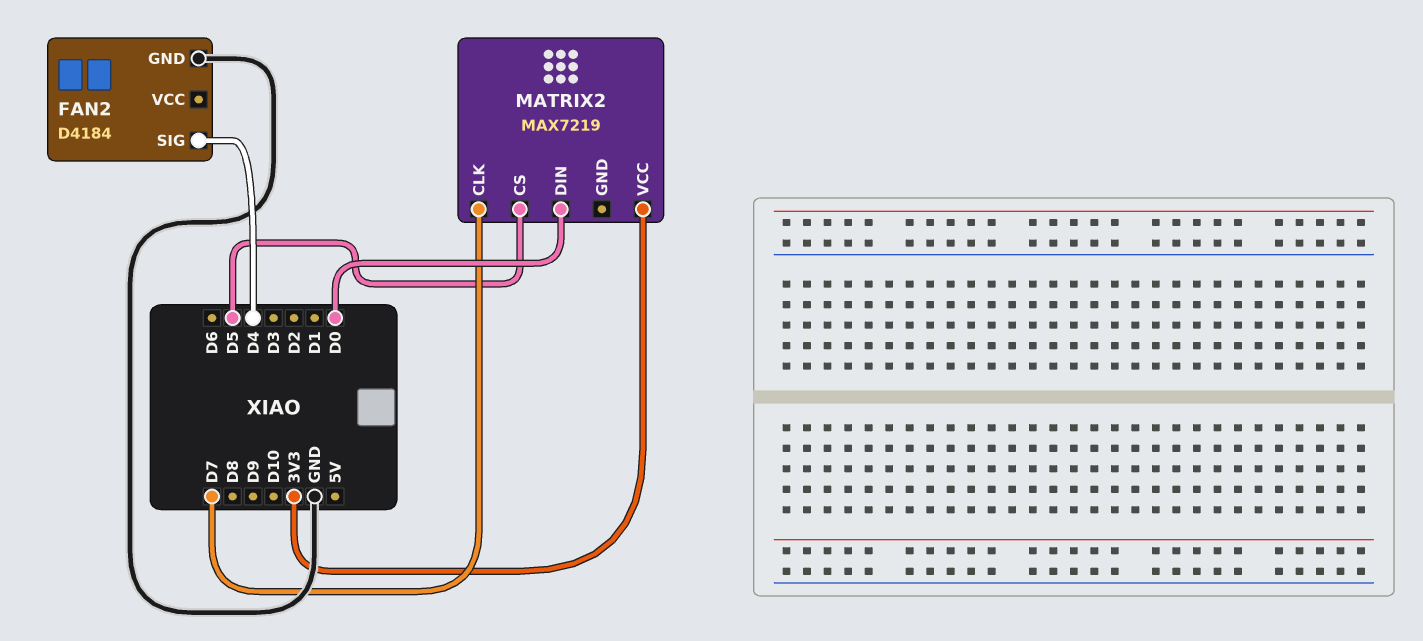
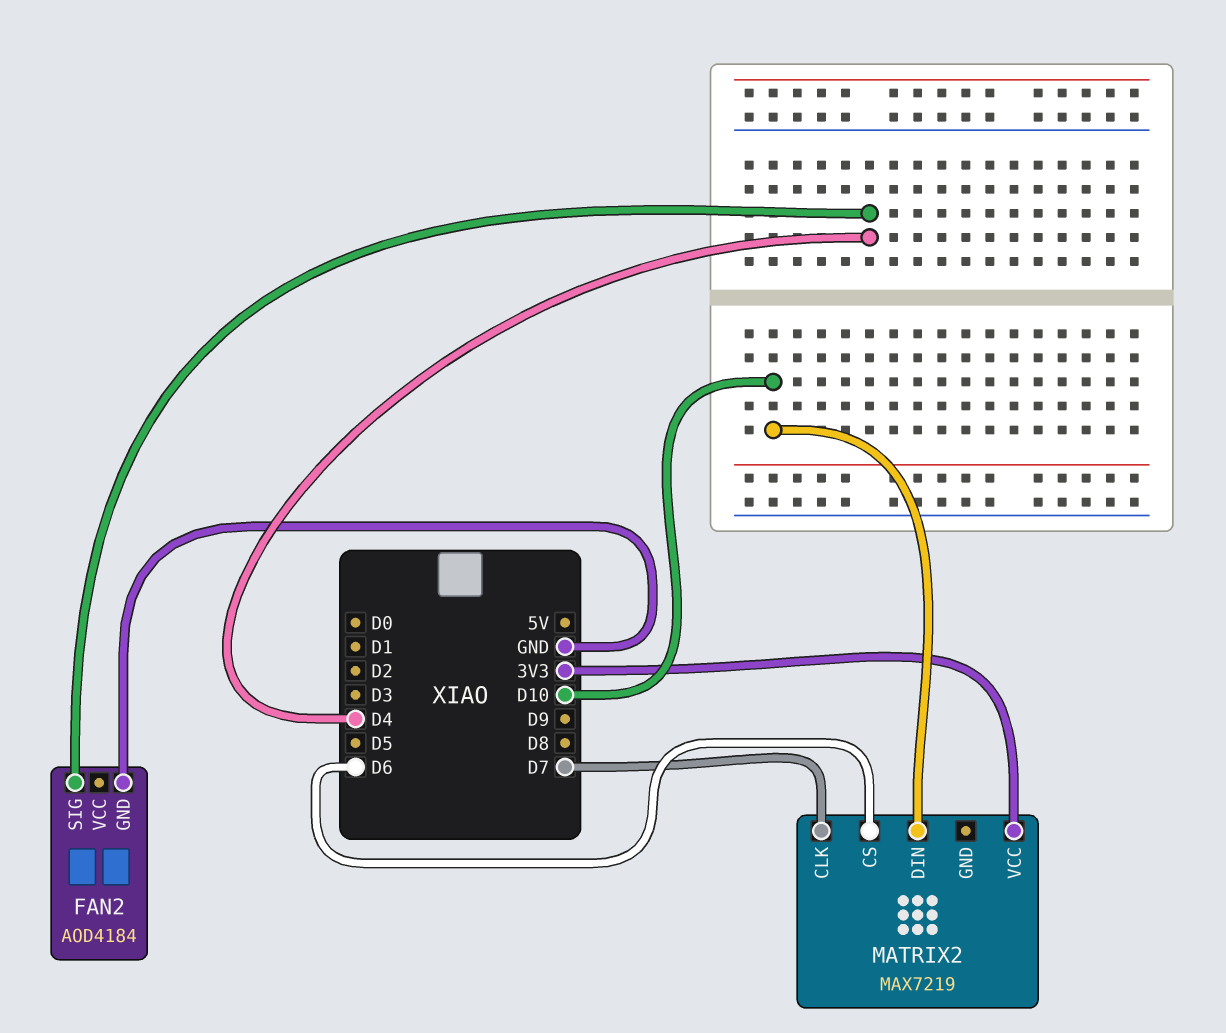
FAN2: D4184 -> AOD4184
MATRIX2 pin CS: D5 -> D6
MATRIX2 pin DIN: D0 -> D10

